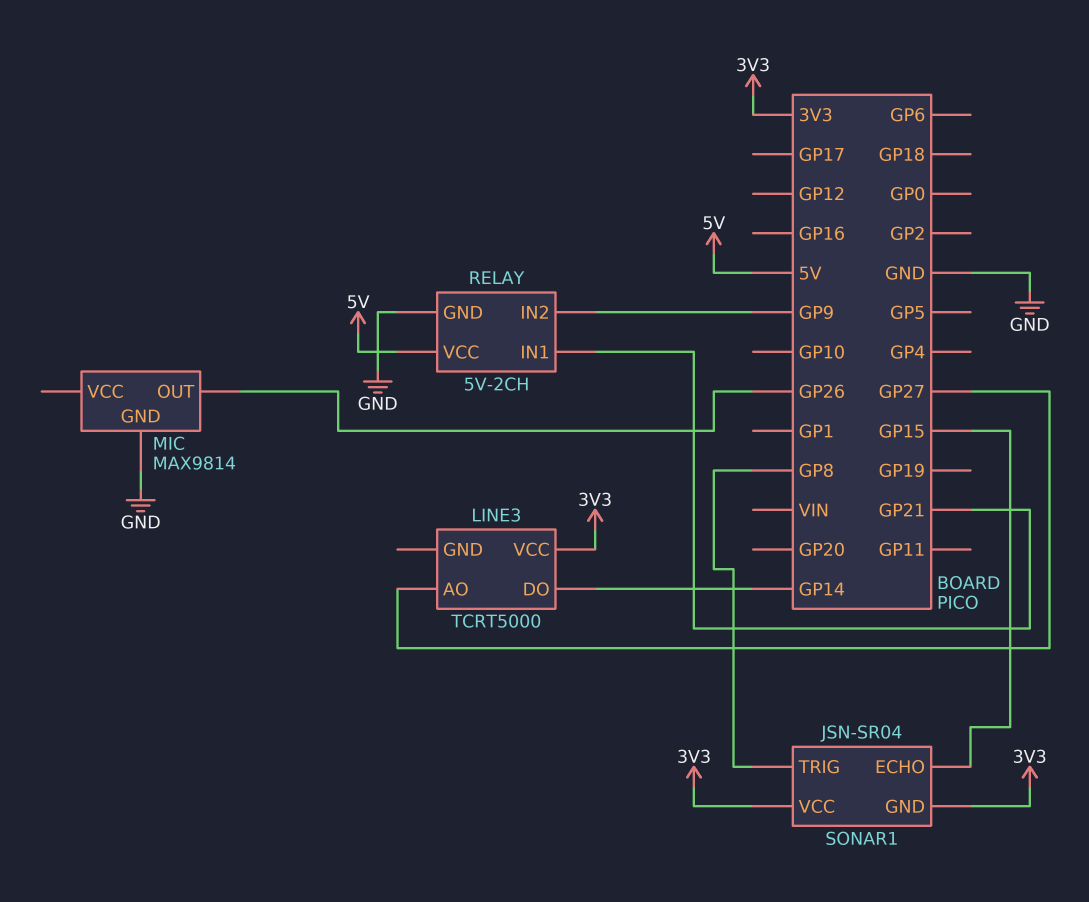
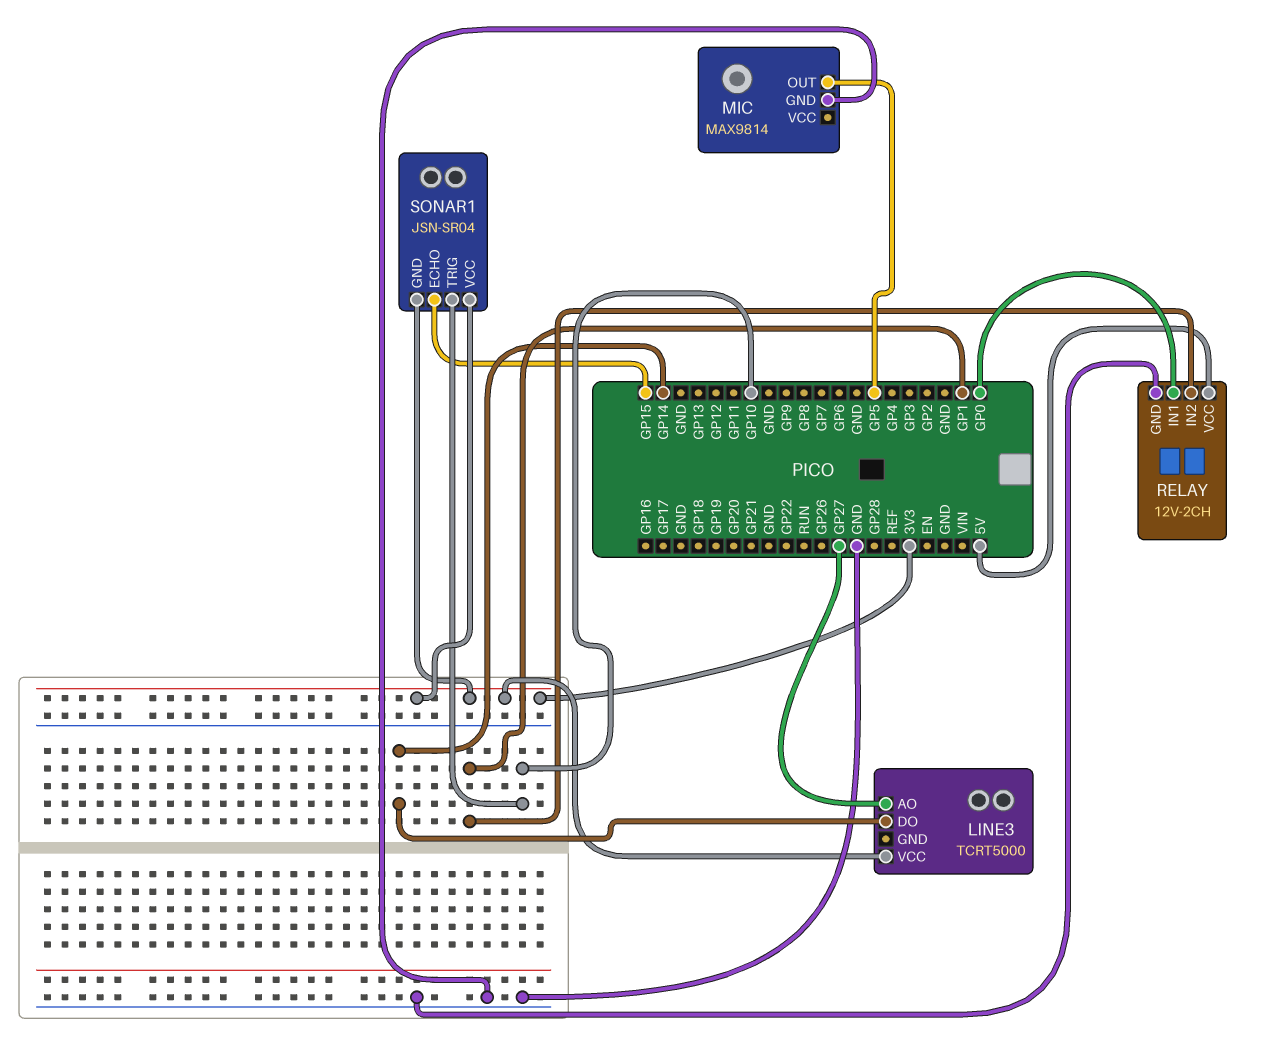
MIC pin OUT: GP26 -> GP5
RELAY: 5V-2CH -> 12V-2CH
RELAY pin IN1: GP21 -> GP0
RELAY pin IN2: GP9 -> GP1
SONAR1 pin TRIG: GP8 -> GP10

